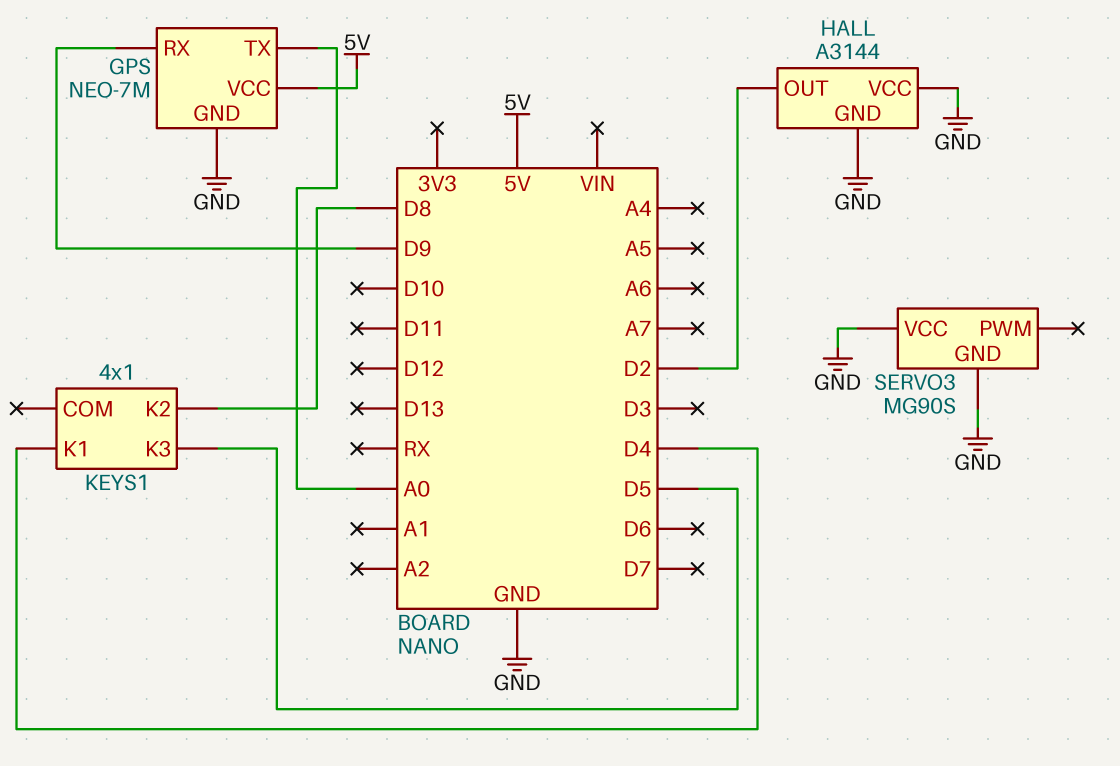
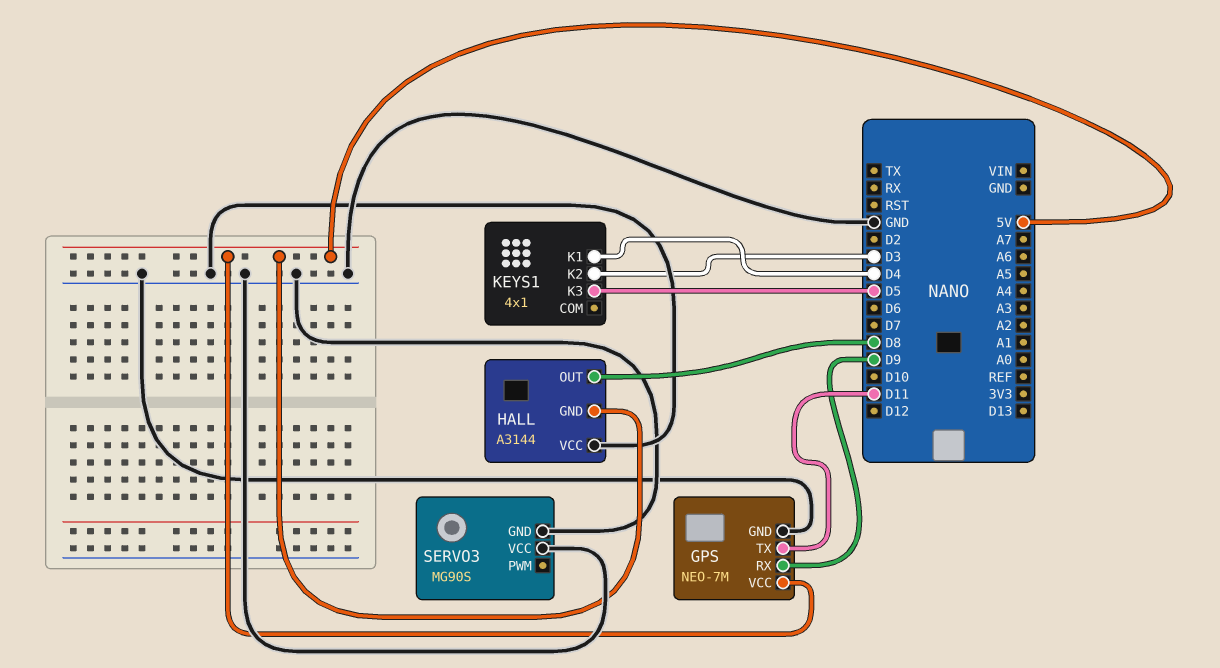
GPS pin TX: A0 -> D11
HALL pin GND: GND -> 5V
HALL pin OUT: D2 -> D8
KEYS1 pin K2: D8 -> D3

